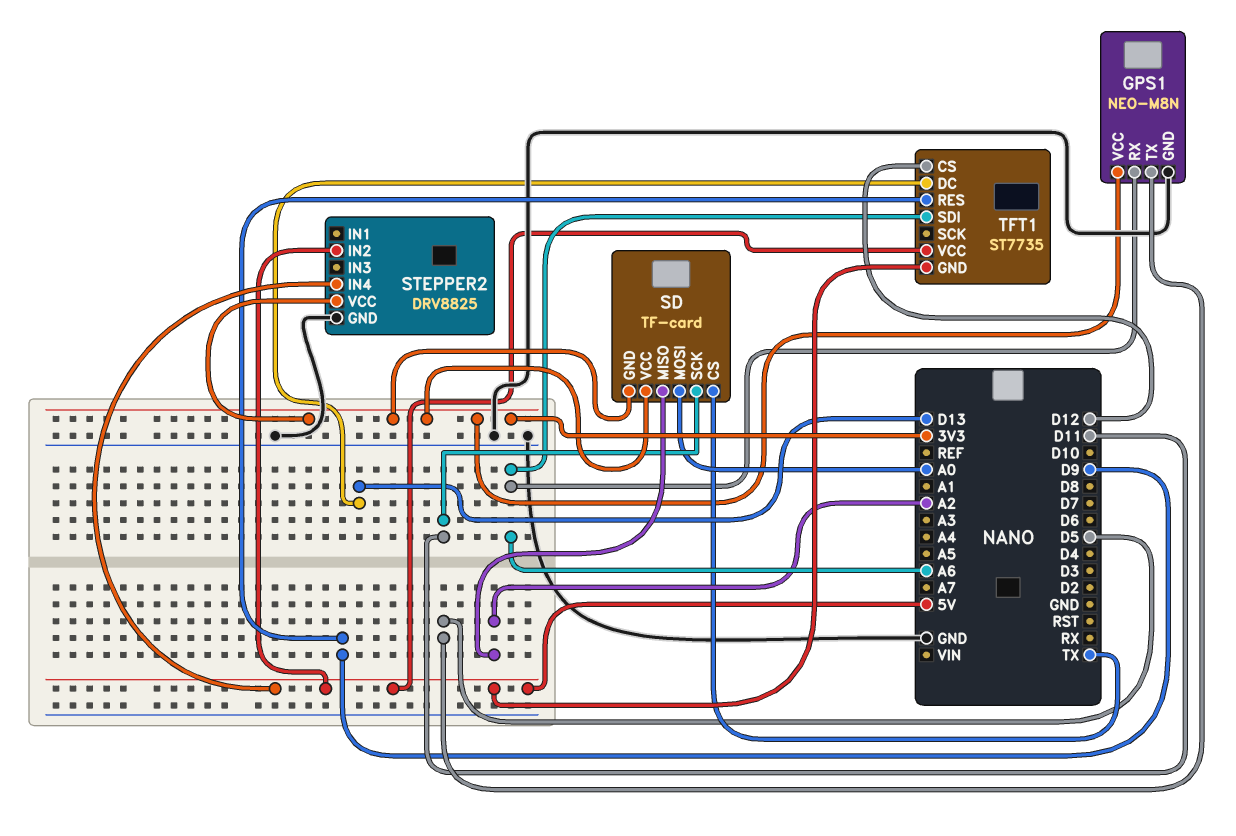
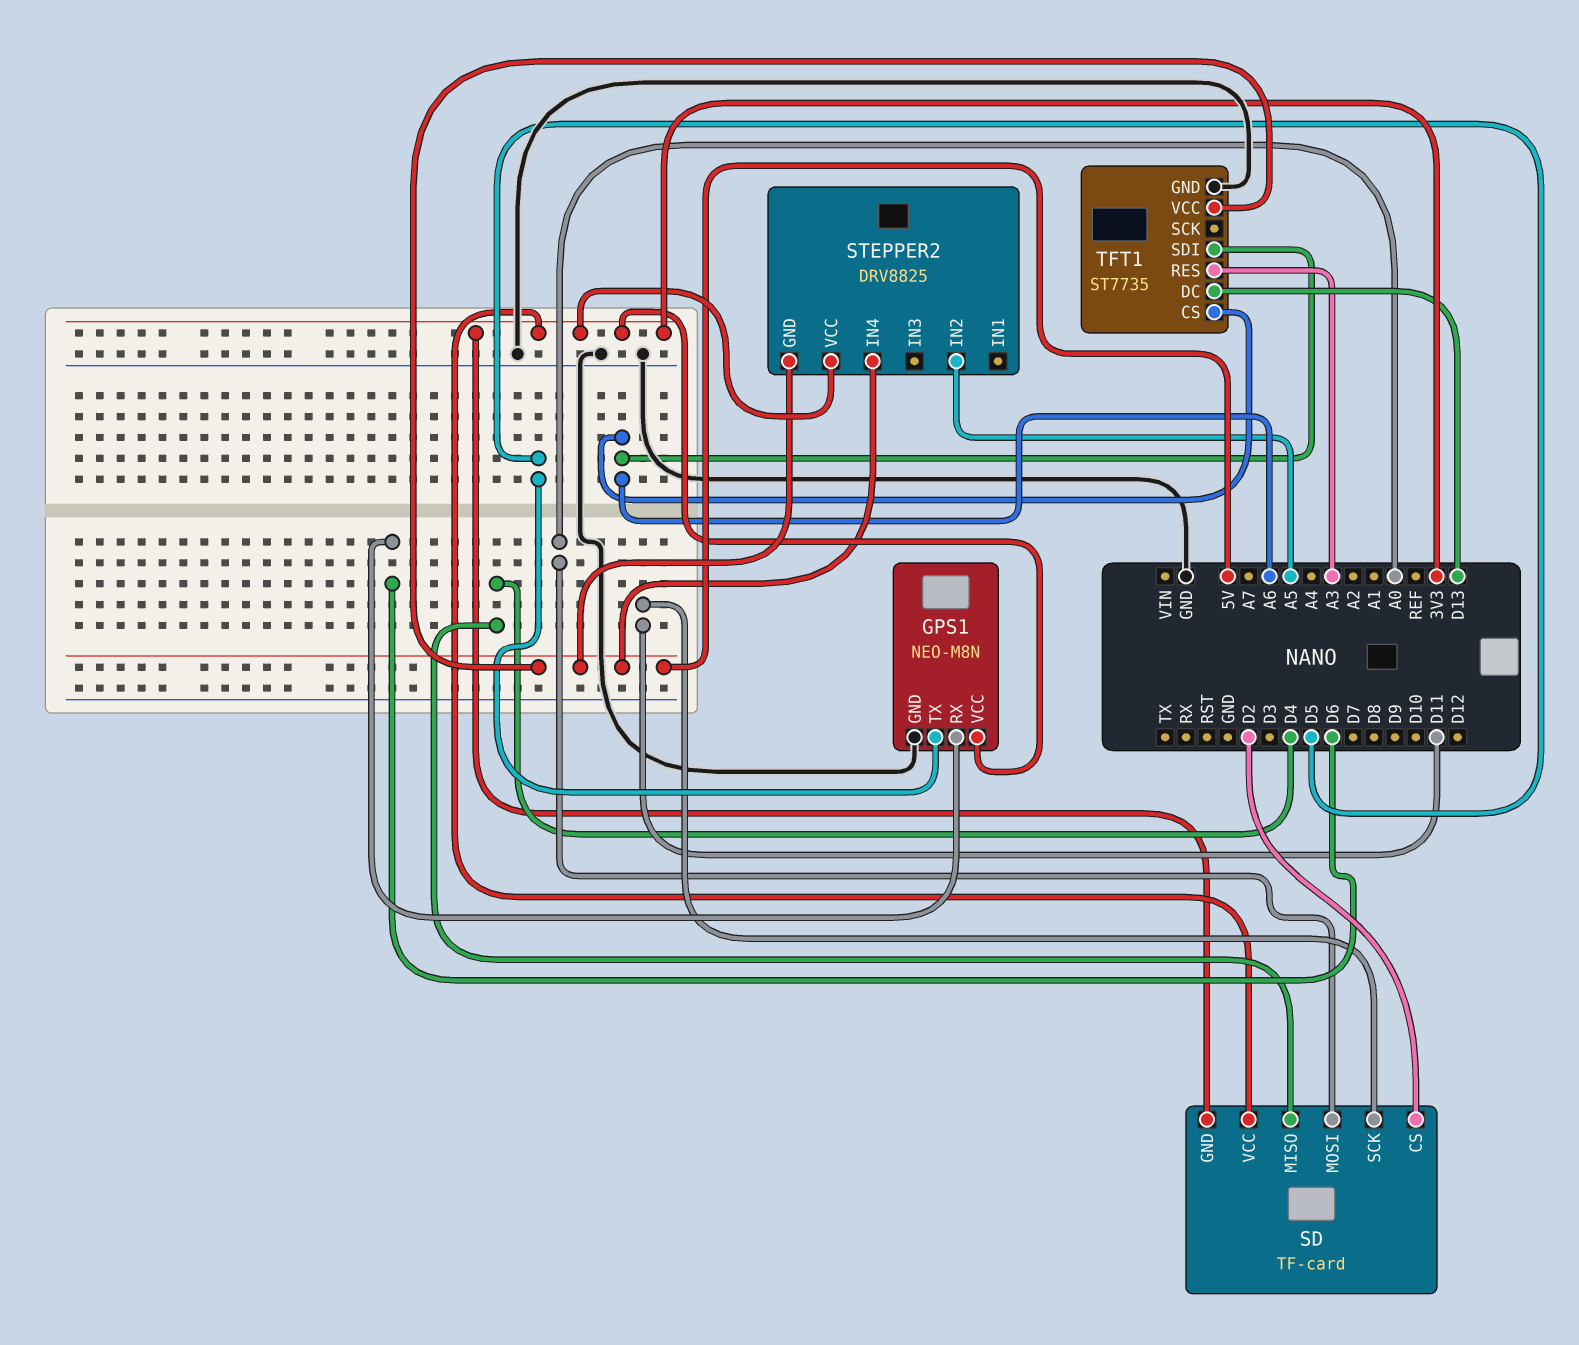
GPS1 pin RX: A6 -> D6
SD pin CS: TX -> D2
SD pin MISO: A2 -> D4
STEPPER2 pin GND: GND -> 5V
STEPPER2 pin IN2: 5V -> A5
TFT1 pin CS: D12 -> A6
TFT1 pin GND: 5V -> GND
TFT1 pin RES: D9 -> A3

